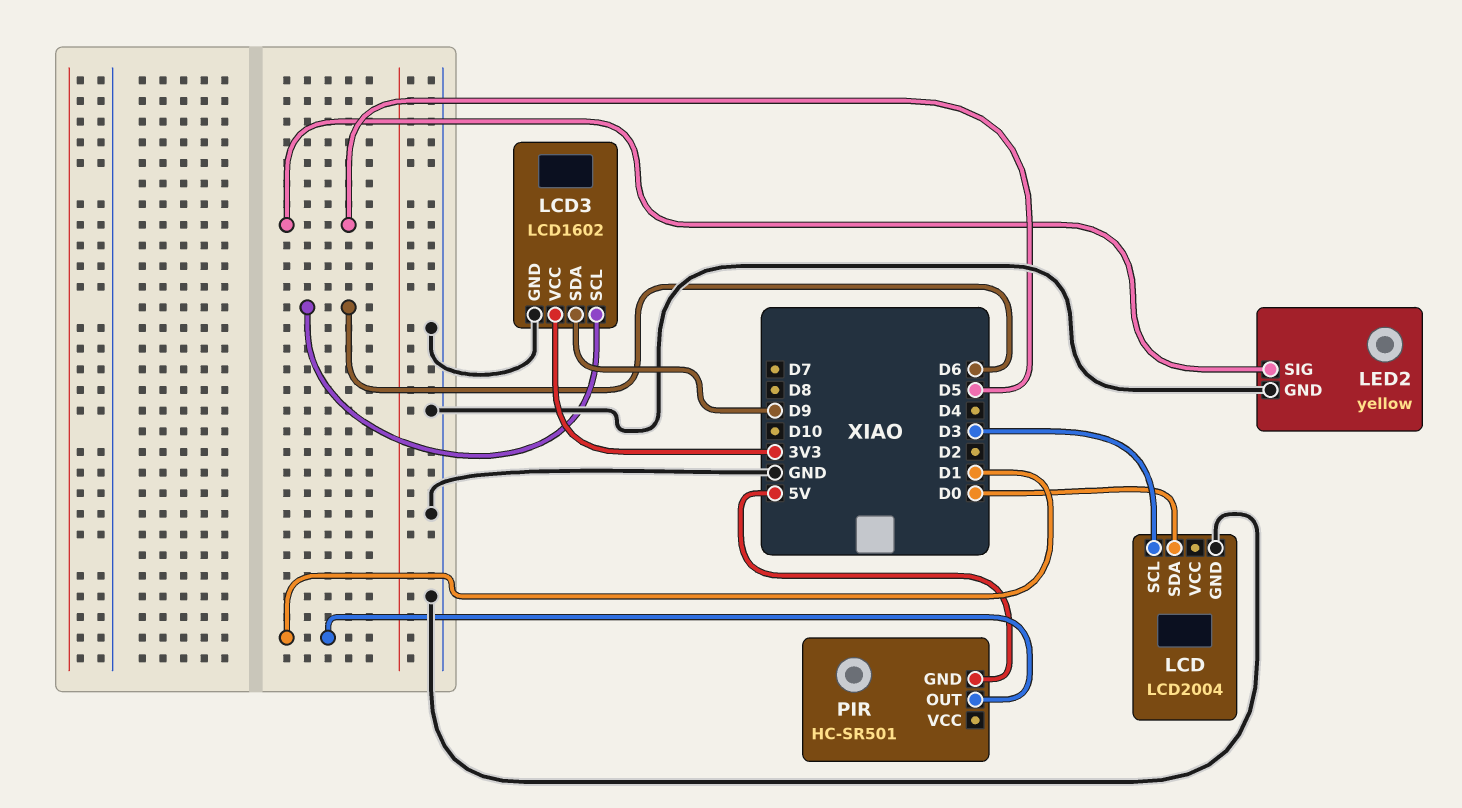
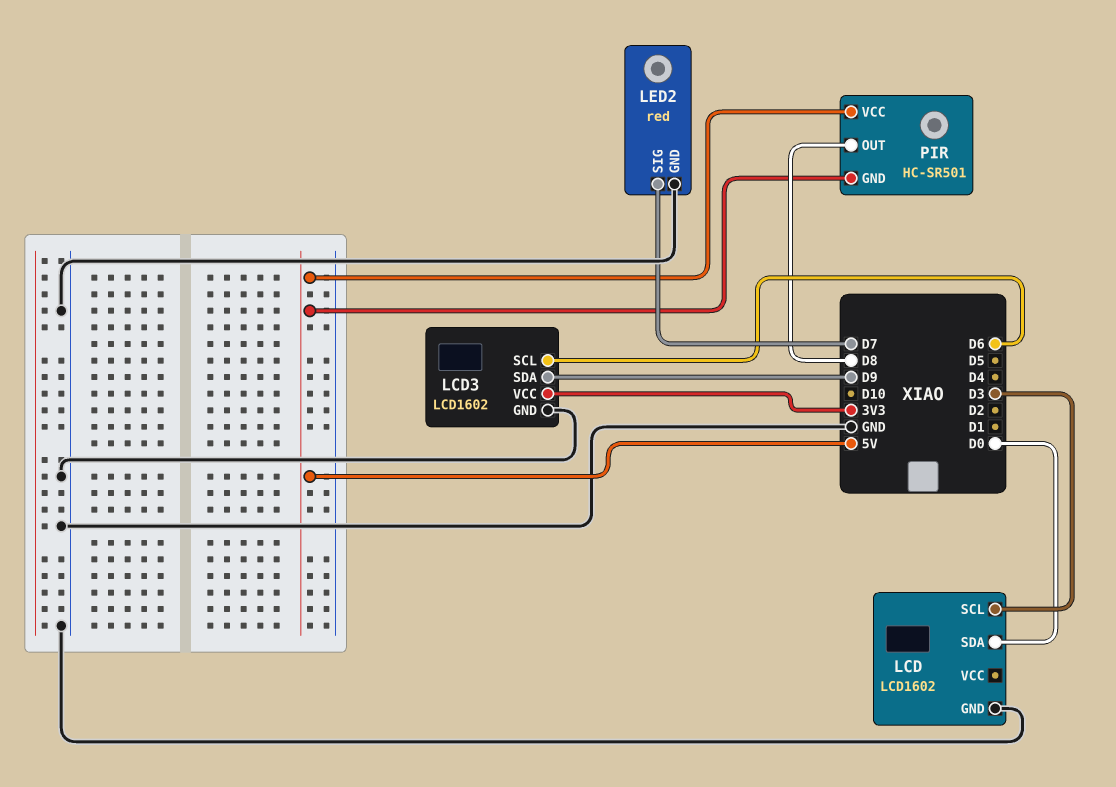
LCD: LCD2004 -> LCD1602
LED2: yellow -> red
LED2 pin SIG: D5 -> D7
PIR pin OUT: D1 -> D8
PIR pin VCC: none -> 5V

